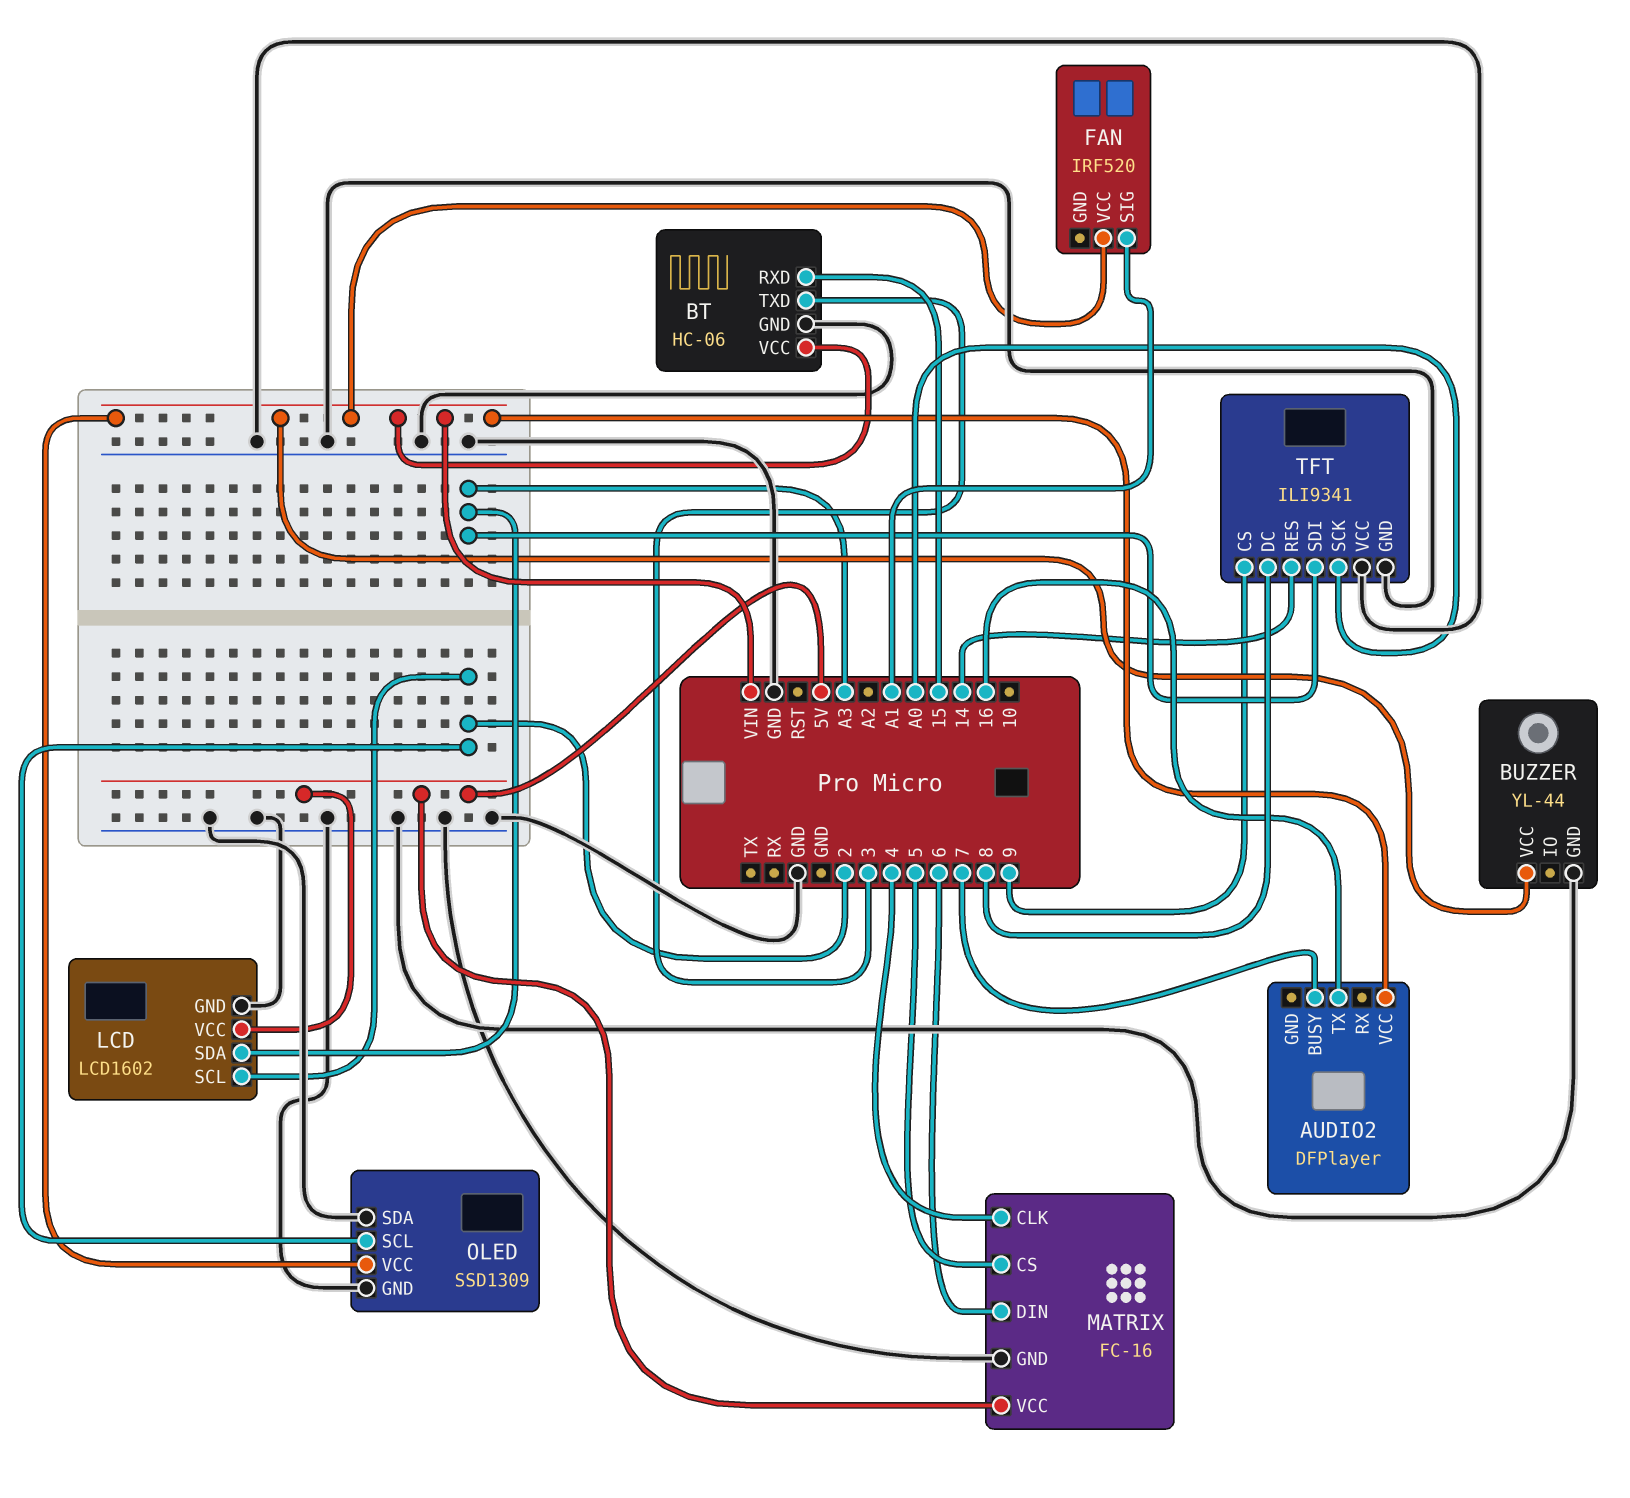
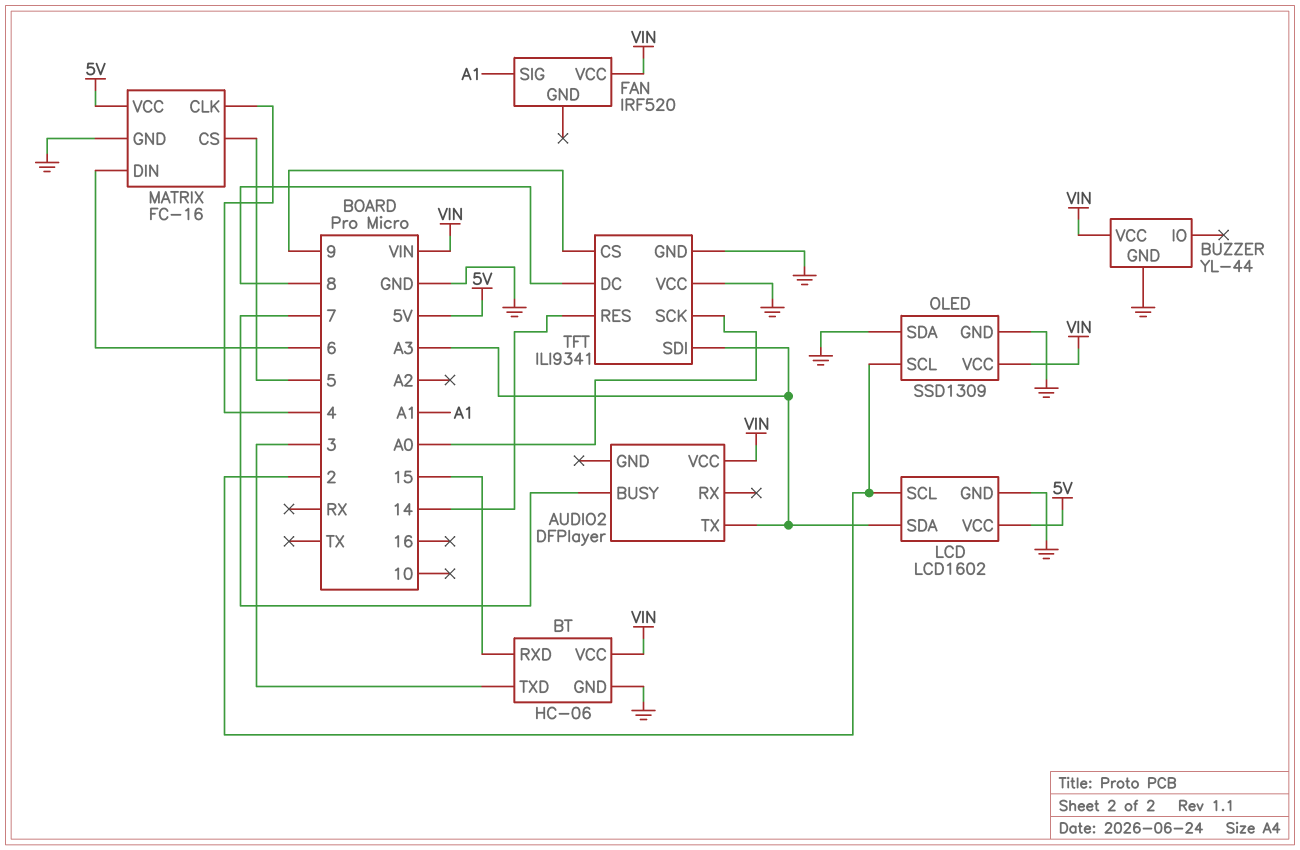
AUDIO2 pin TX: 16 -> A3

